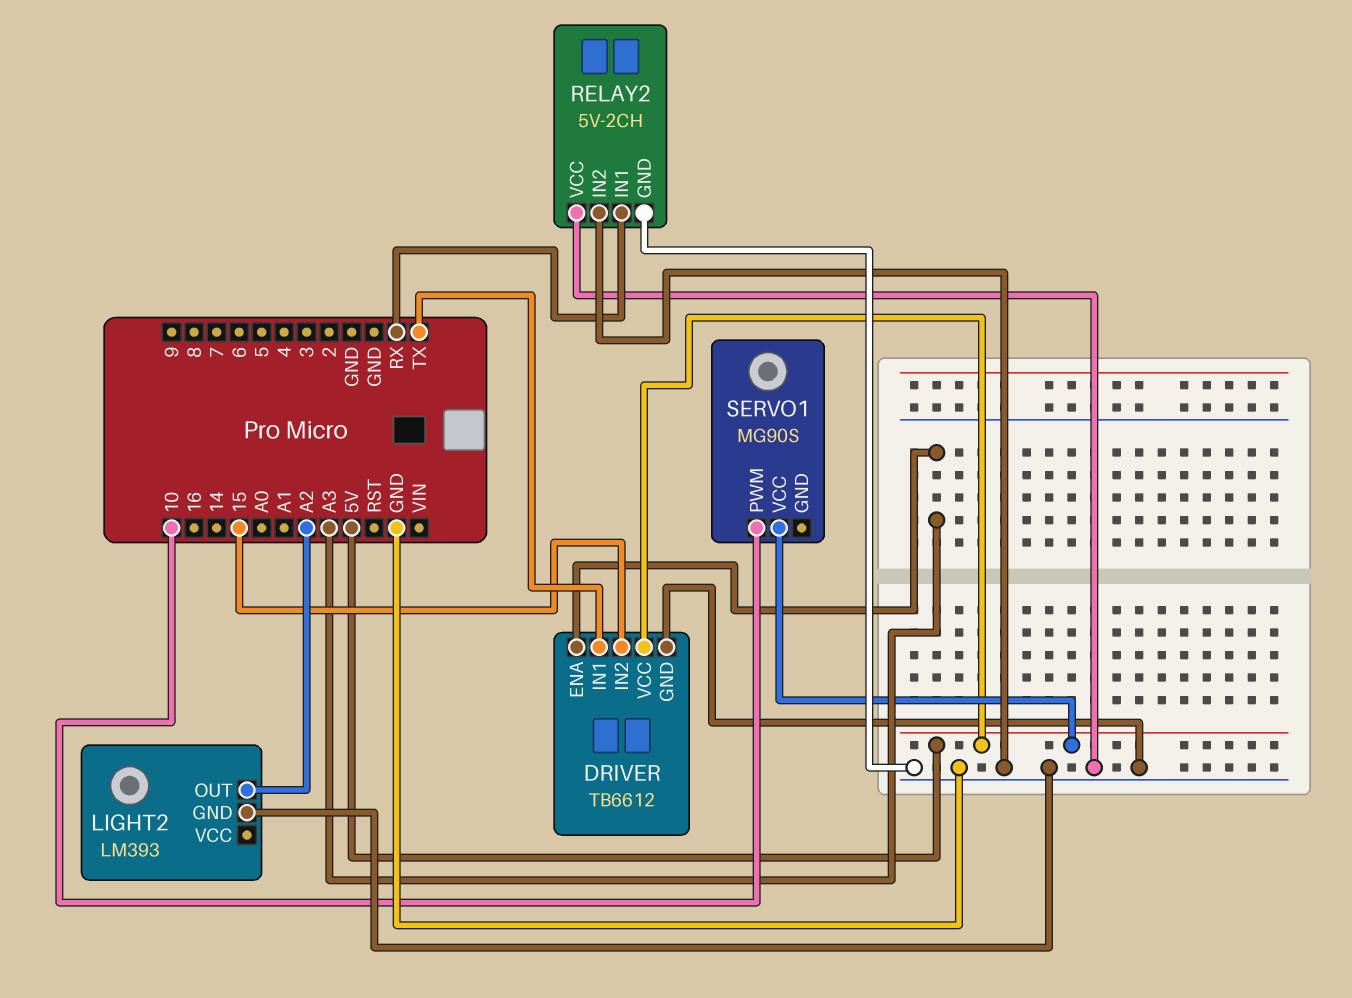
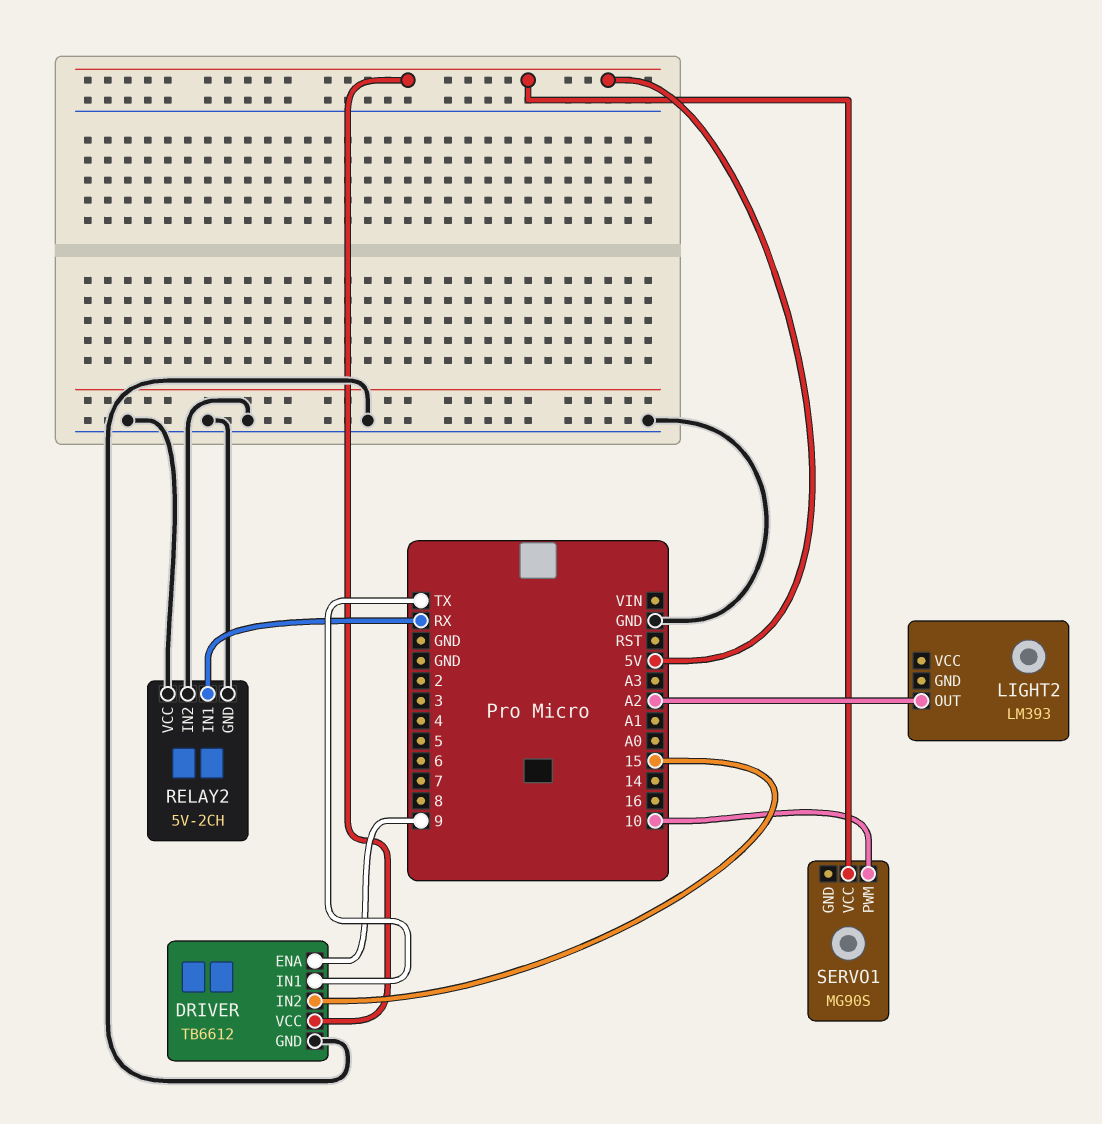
DRIVER pin ENA: A3 -> 9
LIGHT2 pin GND: GND -> none

